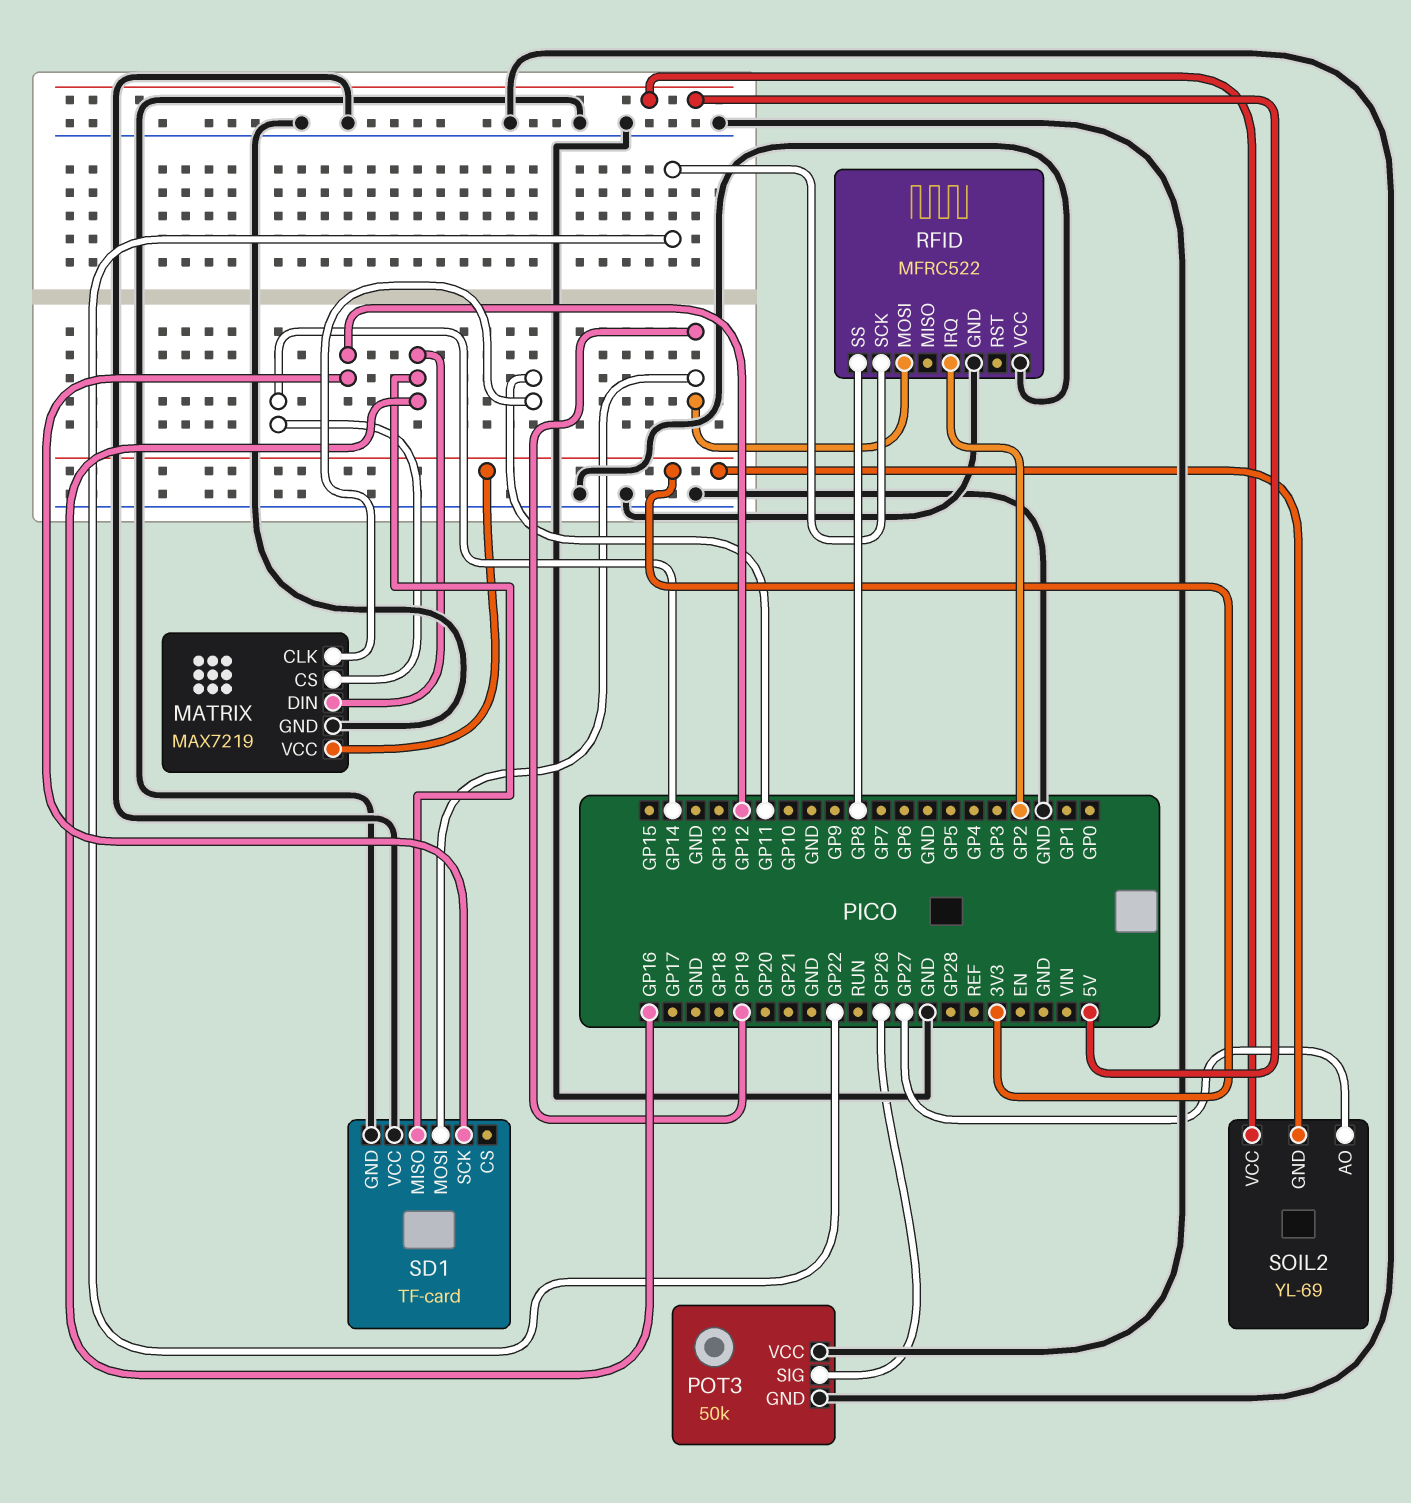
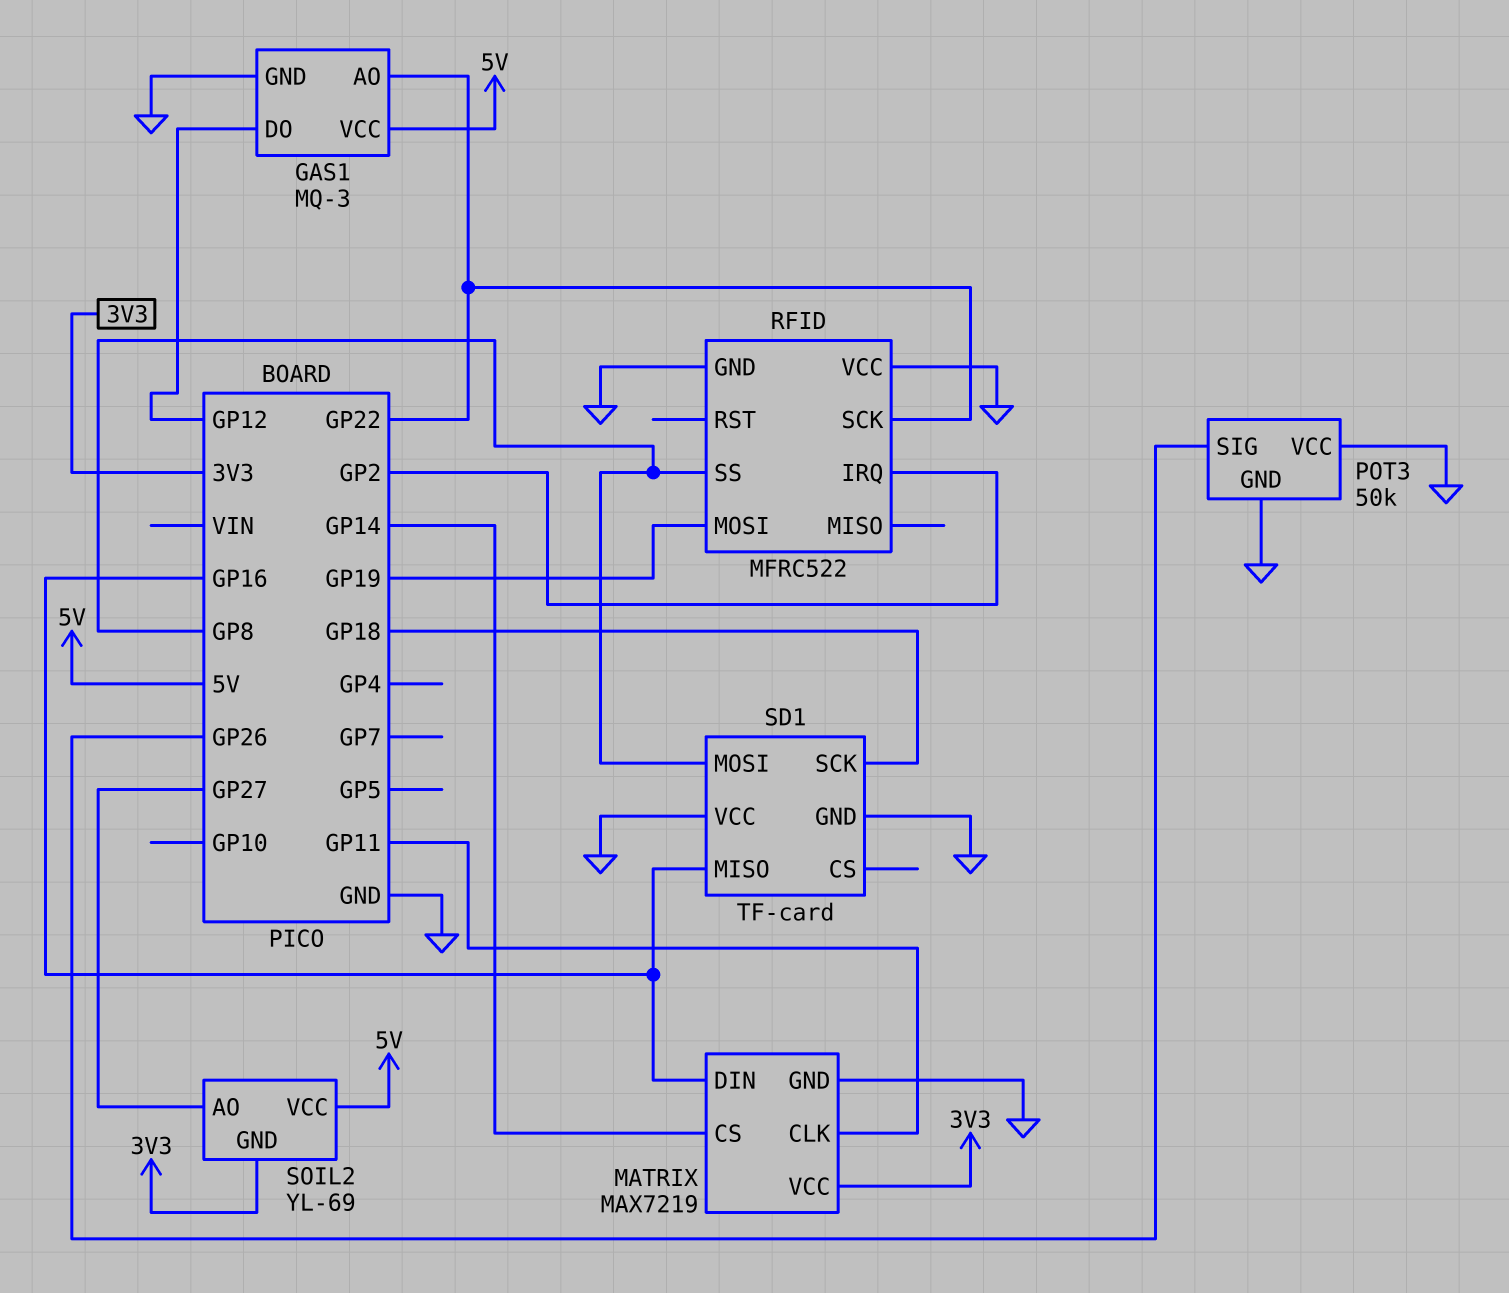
GAS1: none -> MQ-3
GAS1 pin AO: none -> GP22
GAS1 pin DO: none -> GP12
GAS1 pin GND: none -> GND
GAS1 pin VCC: none -> 5V
SD1 pin MOSI: GP19 -> GP8
SD1 pin SCK: GP12 -> GP18

